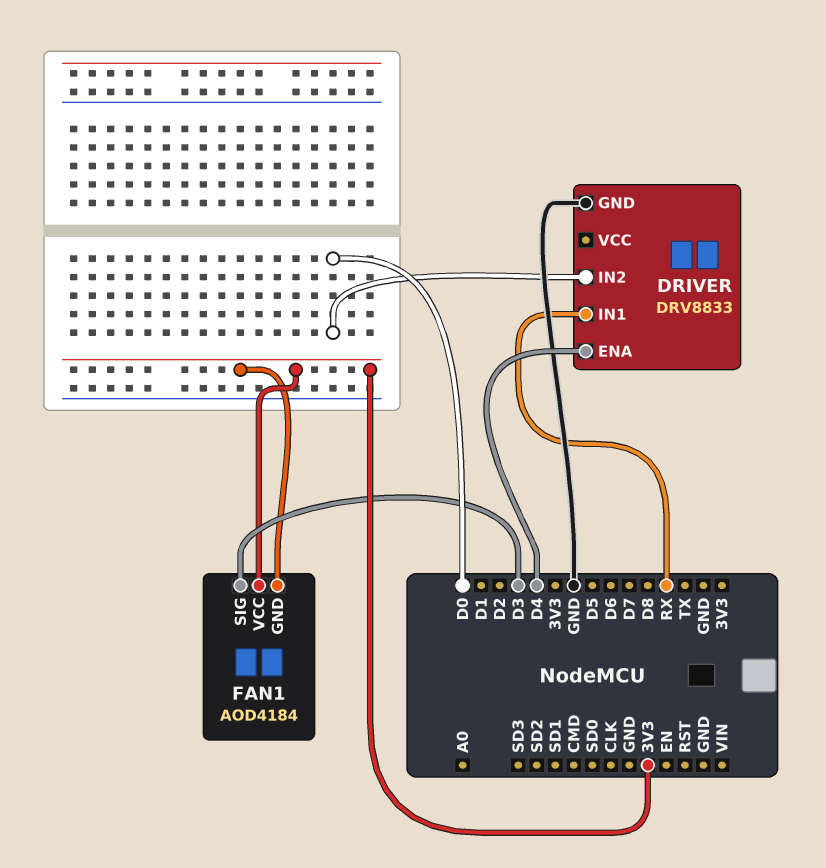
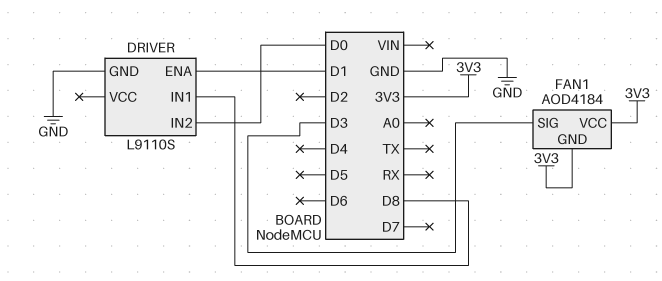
DRIVER: DRV8833 -> L9110S
DRIVER pin ENA: D4 -> D1
DRIVER pin IN1: RX -> D8

